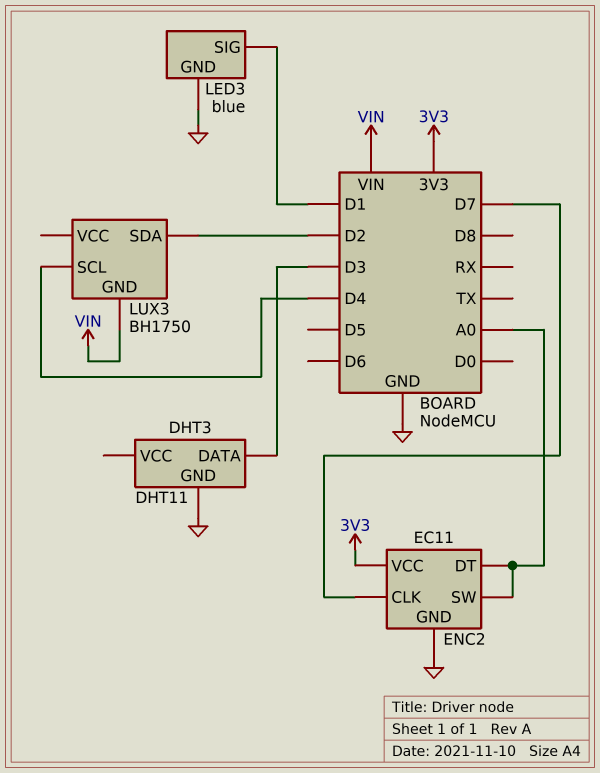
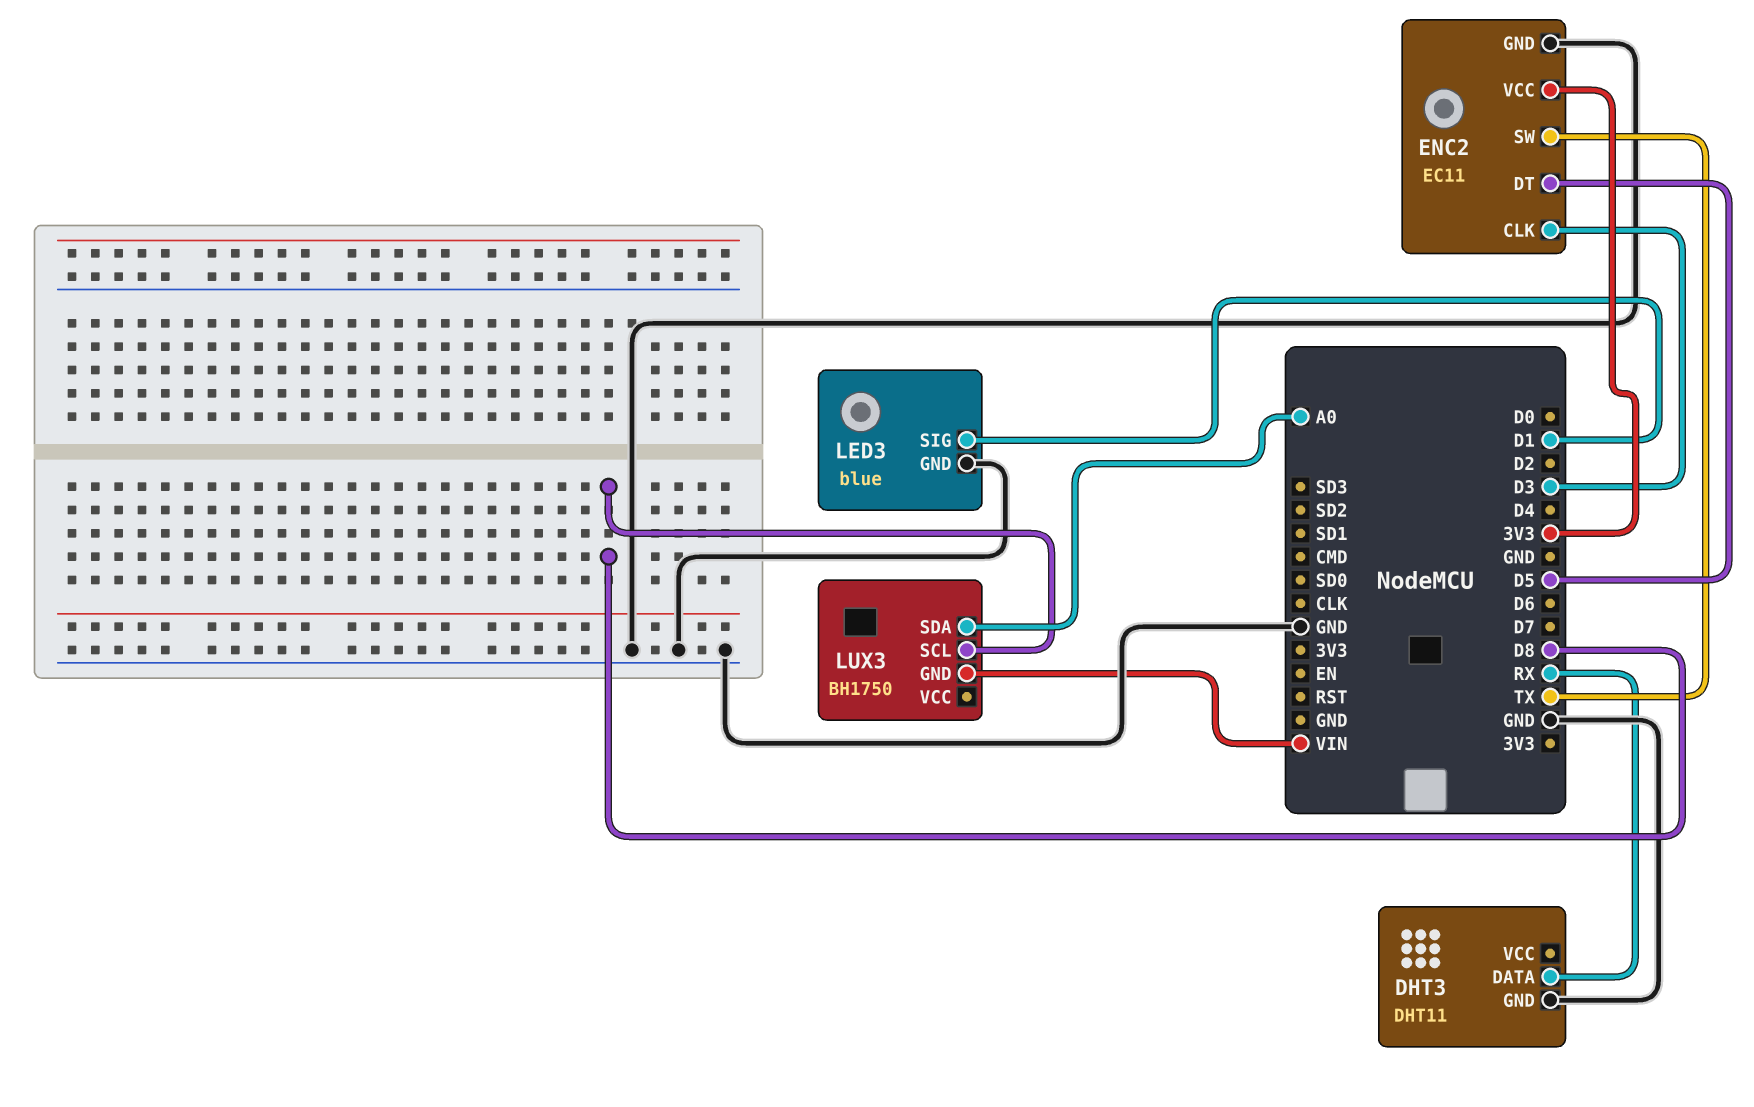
DHT3 pin DATA: D3 -> RX
ENC2 pin CLK: D7 -> D3
ENC2 pin DT: A0 -> D5
ENC2 pin SW: A0 -> TX
LUX3 pin SCL: D4 -> D8
LUX3 pin SDA: D2 -> A0

